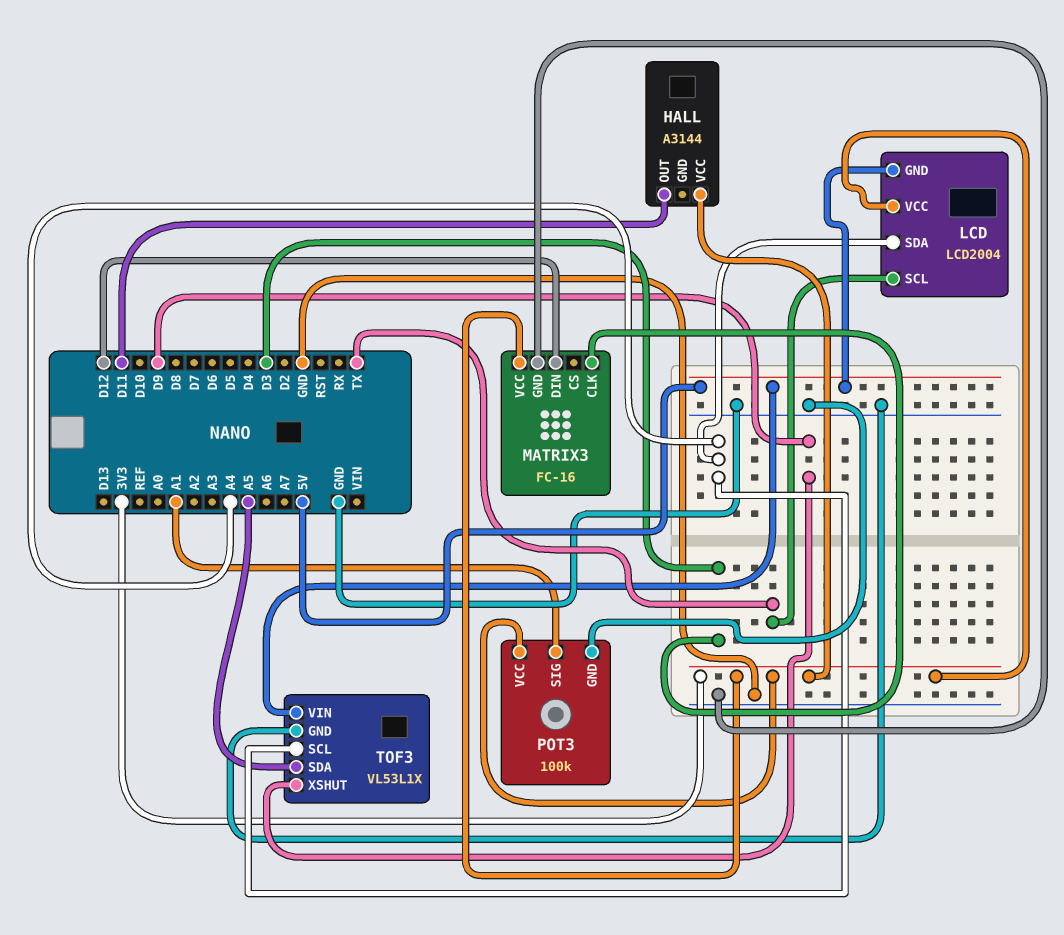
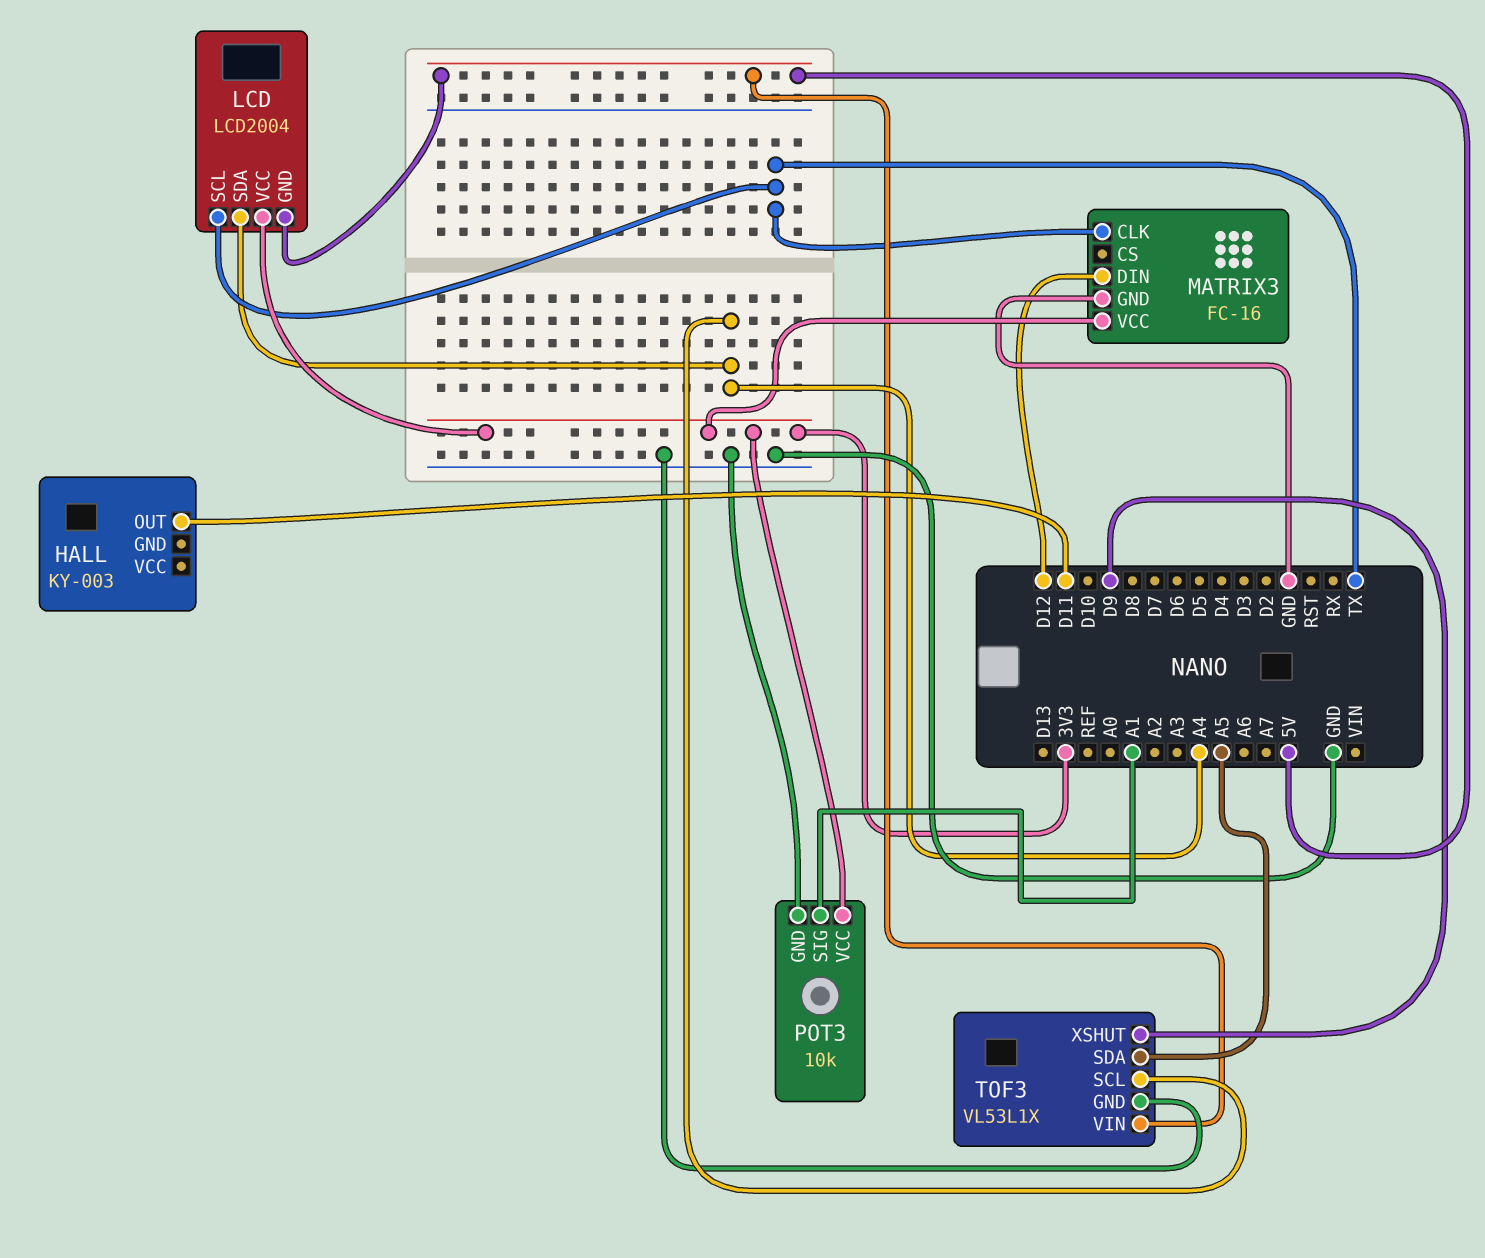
HALL: A3144 -> KY-003
HALL pin VCC: 3V3 -> none
MATRIX3 pin CLK: D3 -> TX
POT3: 100k -> 10k

